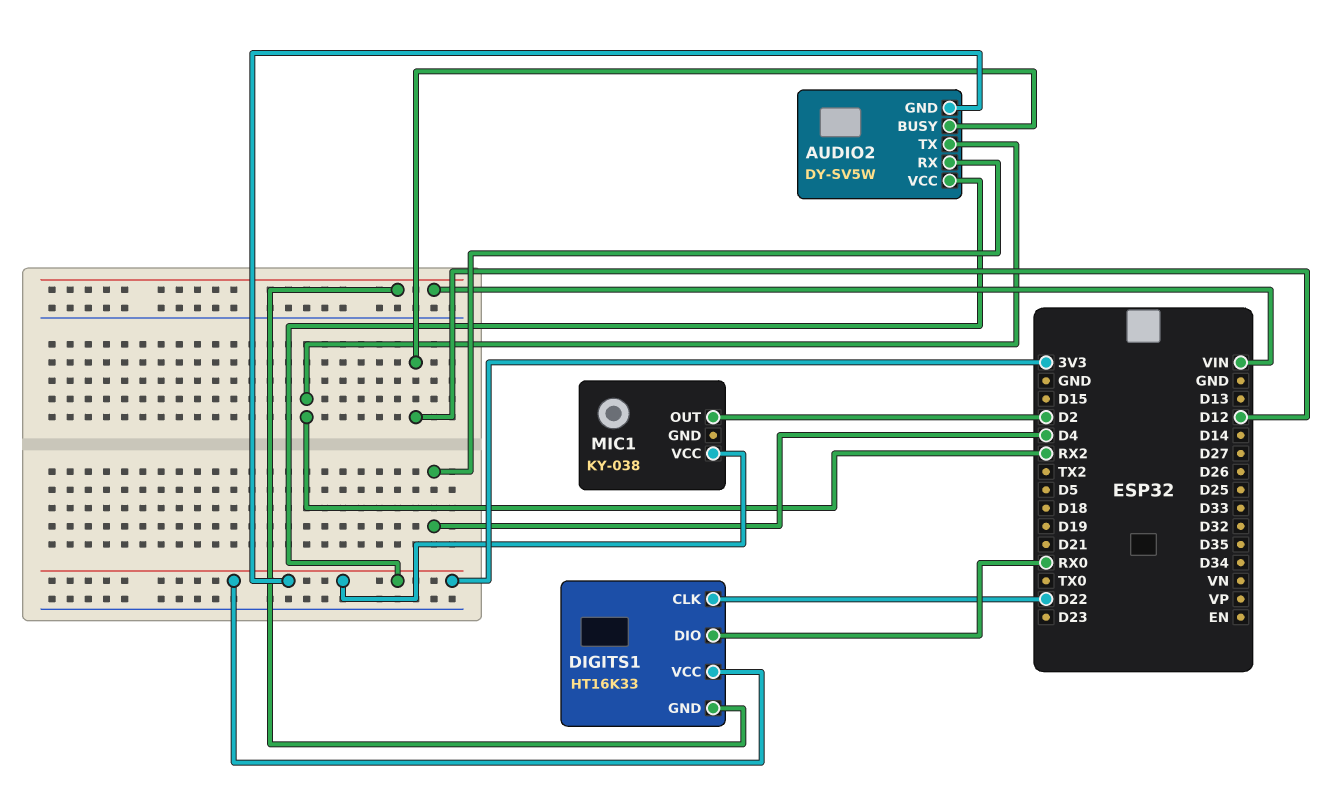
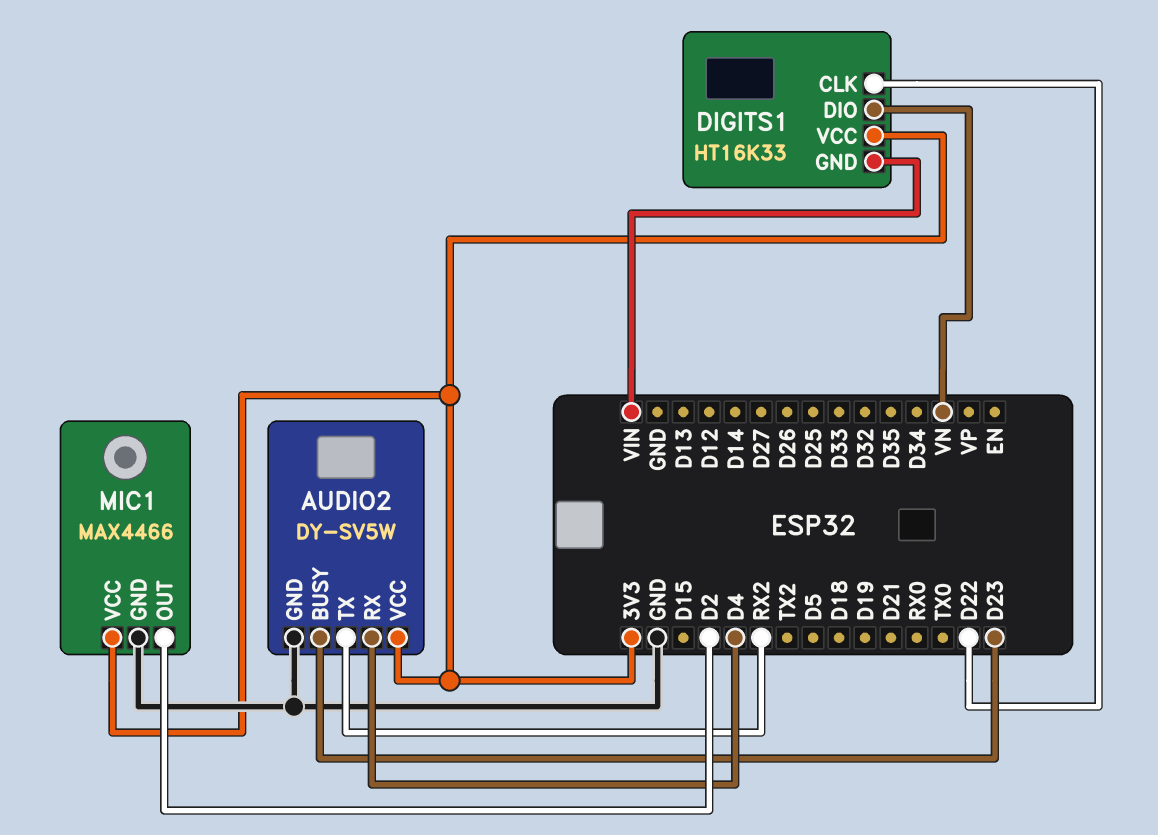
AUDIO2 pin BUSY: D12 -> D23
AUDIO2 pin GND: 3V3 -> GND
DIGITS1 pin DIO: RX0 -> VN
MIC1: KY-038 -> MAX4466
MIC1 pin GND: none -> GND

